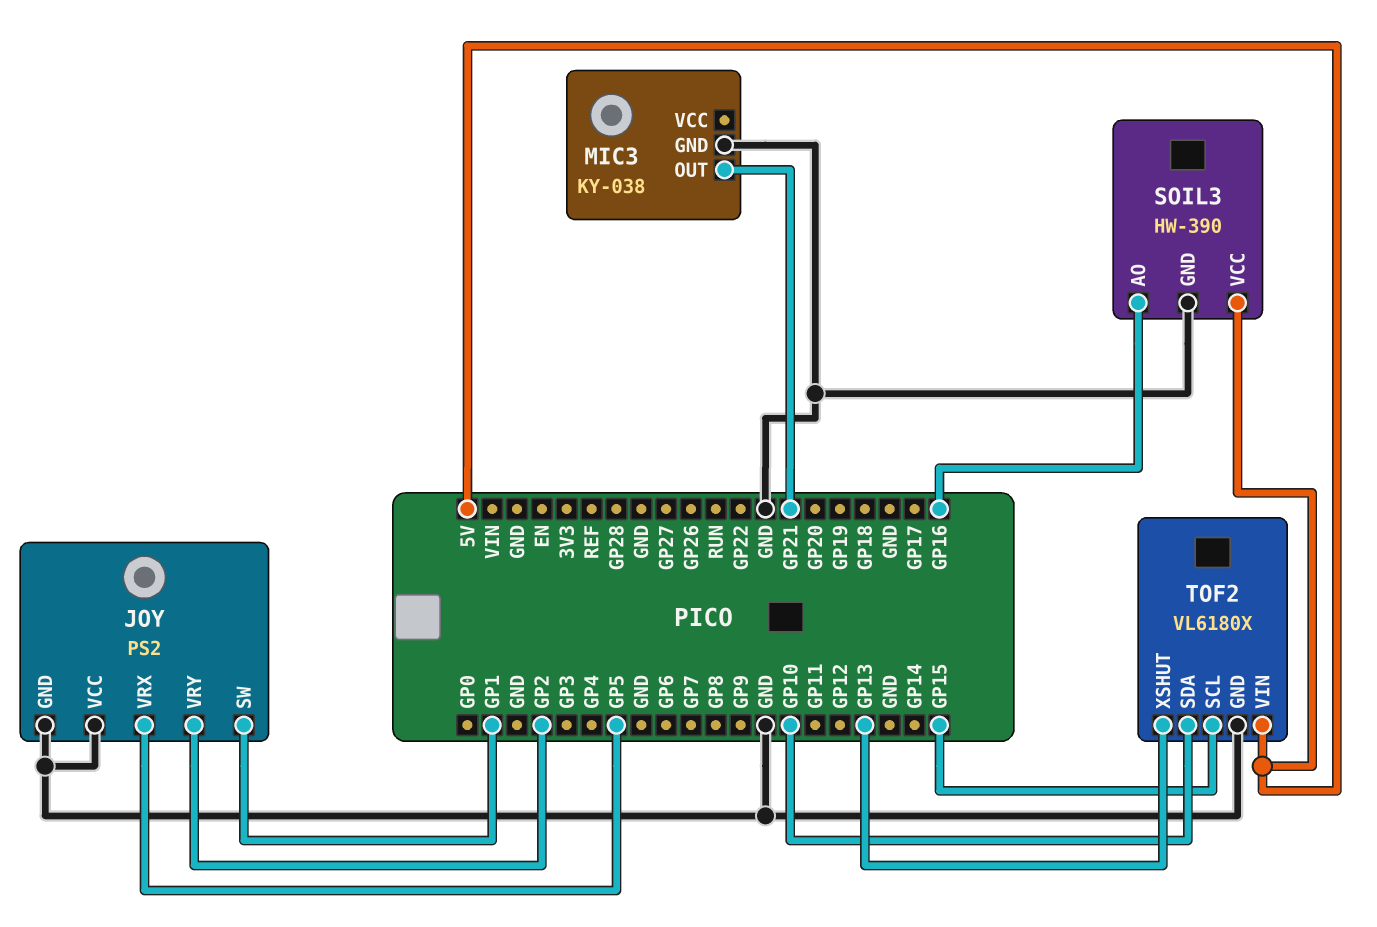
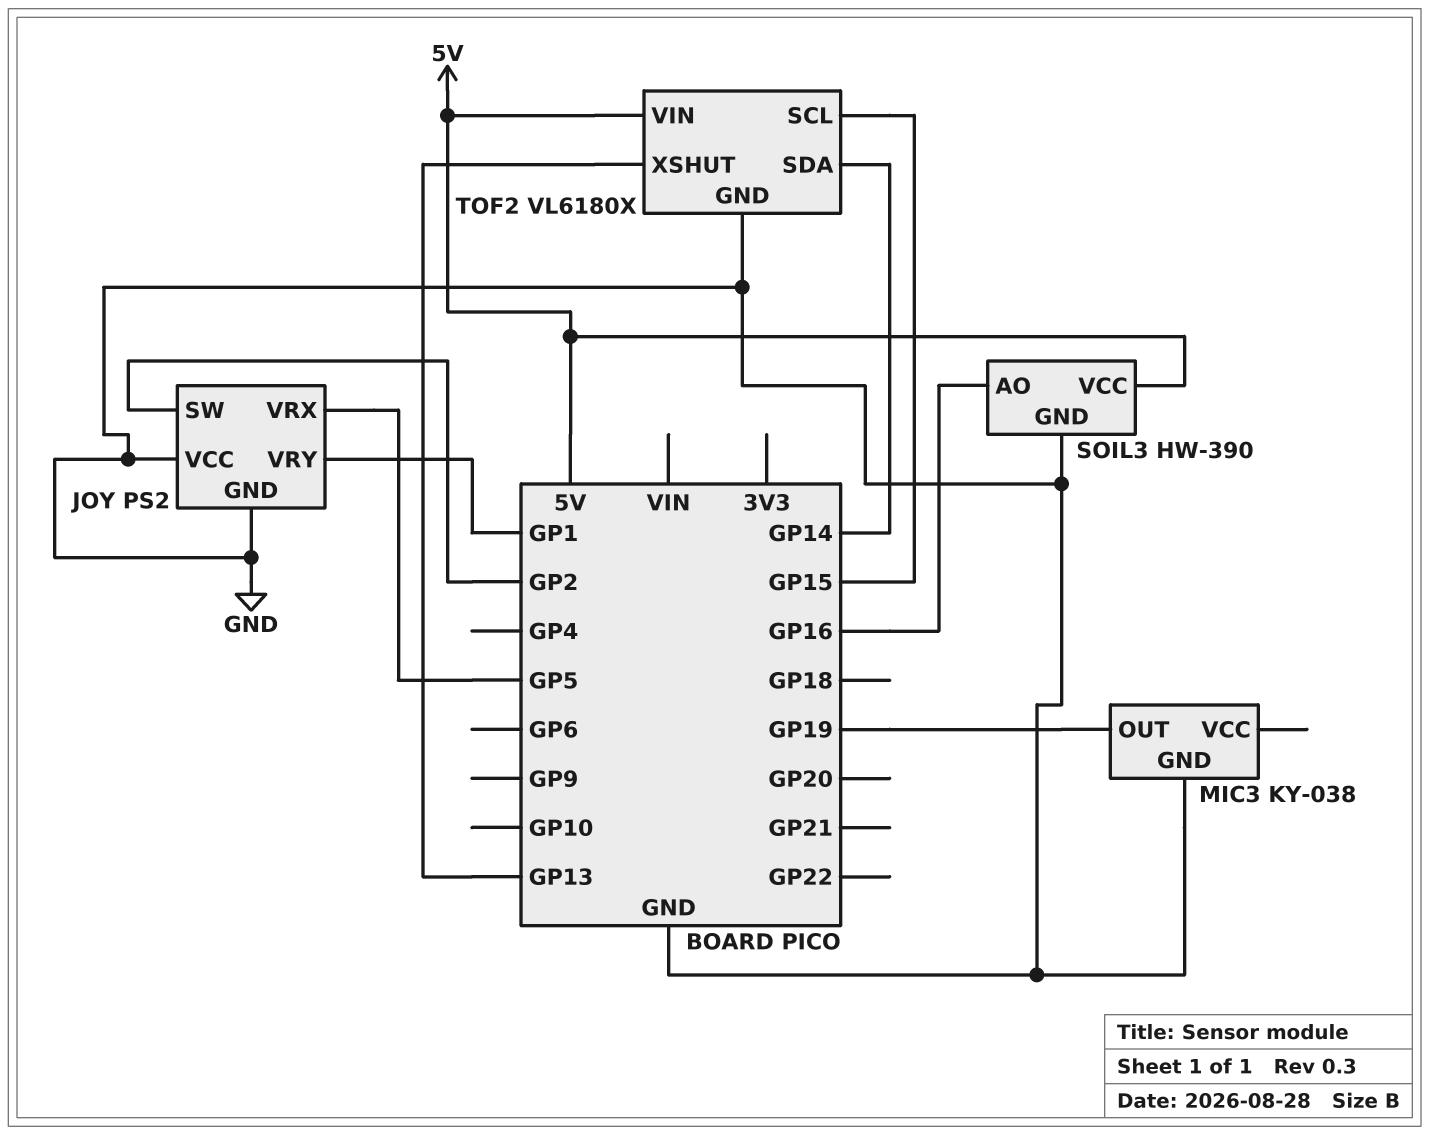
JOY pin SW: GP1 -> GP2
JOY pin VRY: GP2 -> GP1
MIC3 pin OUT: GP21 -> GP19
TOF2 pin SDA: GP10 -> GP14

